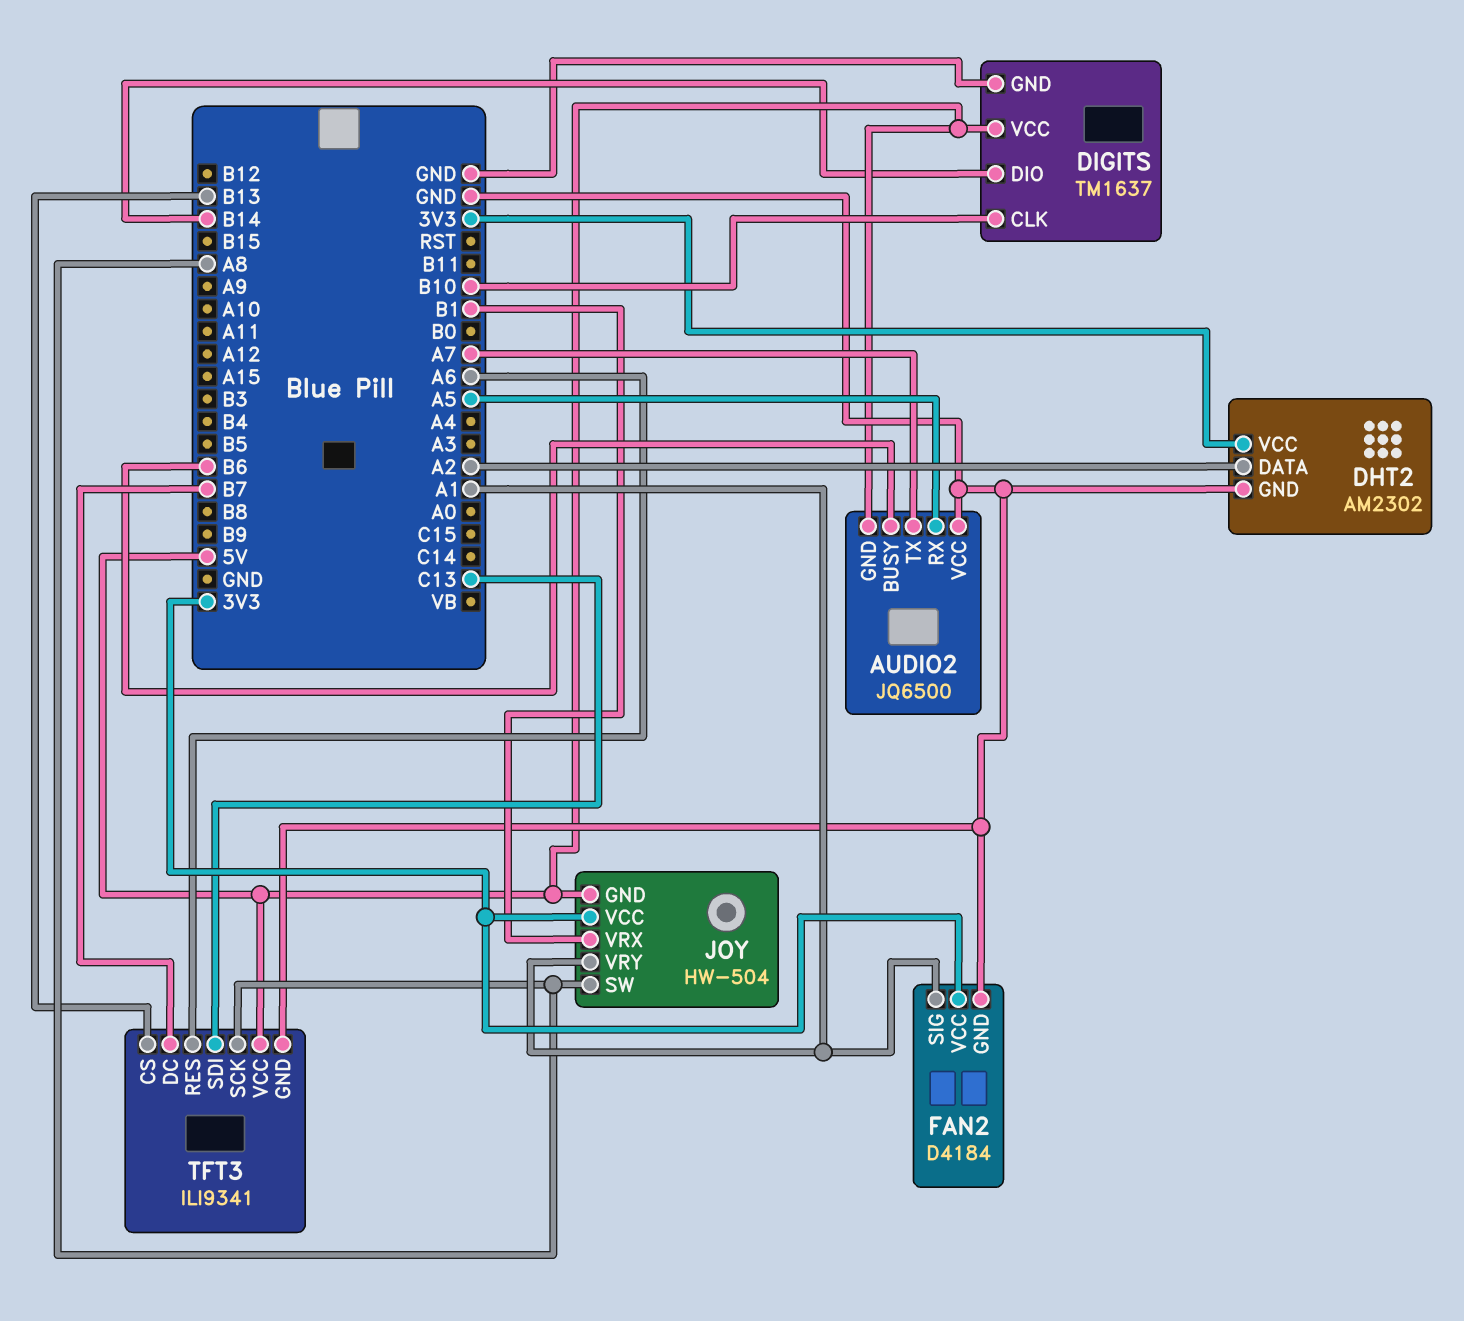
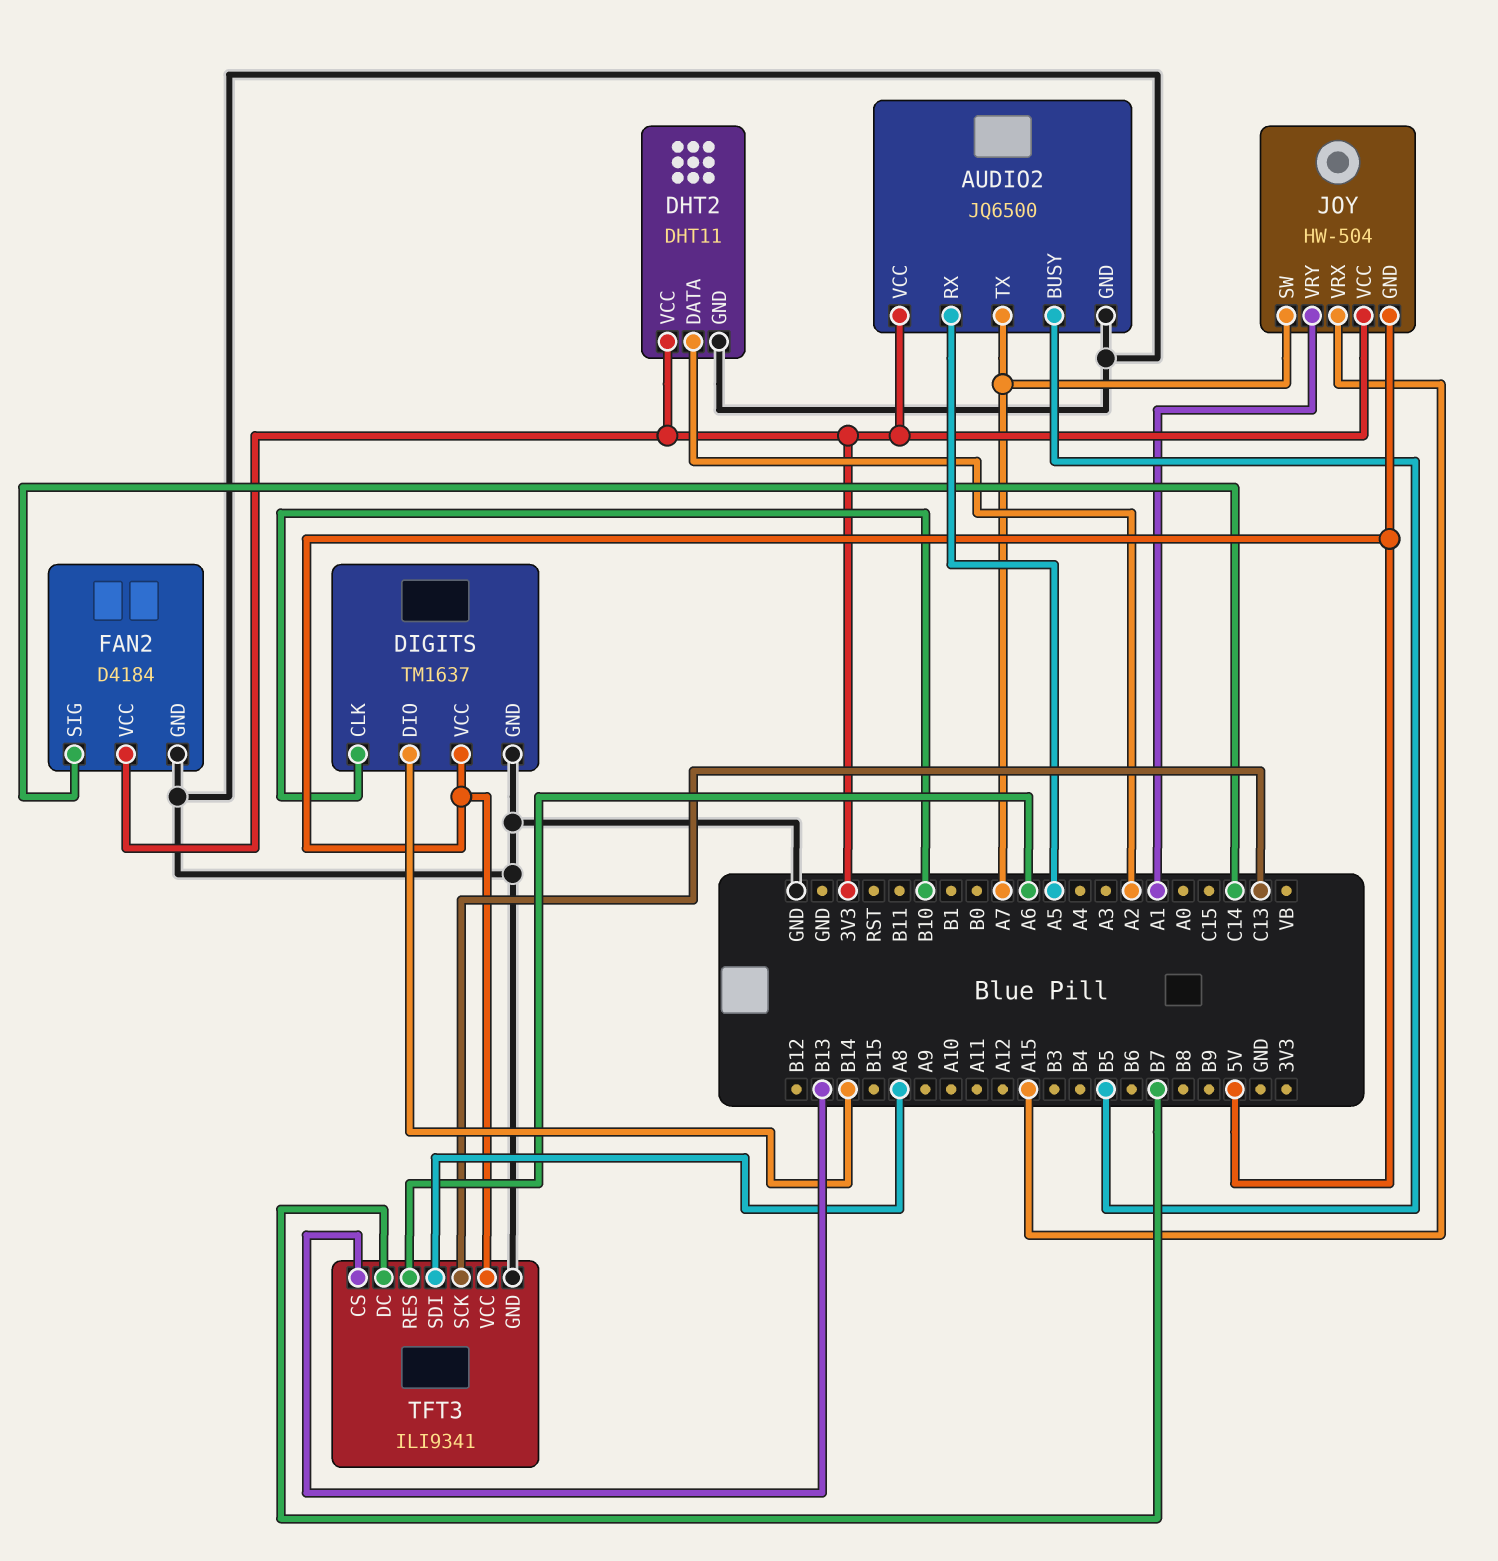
AUDIO2 pin BUSY: B6 -> B5
AUDIO2 pin GND: 5V -> GND
AUDIO2 pin VCC: GND -> 3V3
DHT2: AM2302 -> DHT11
FAN2 pin SIG: A1 -> C14
JOY pin SW: A8 -> A7
JOY pin VRX: B1 -> A15
TFT3 pin SCK: A8 -> C13
TFT3 pin SDI: C13 -> A8

